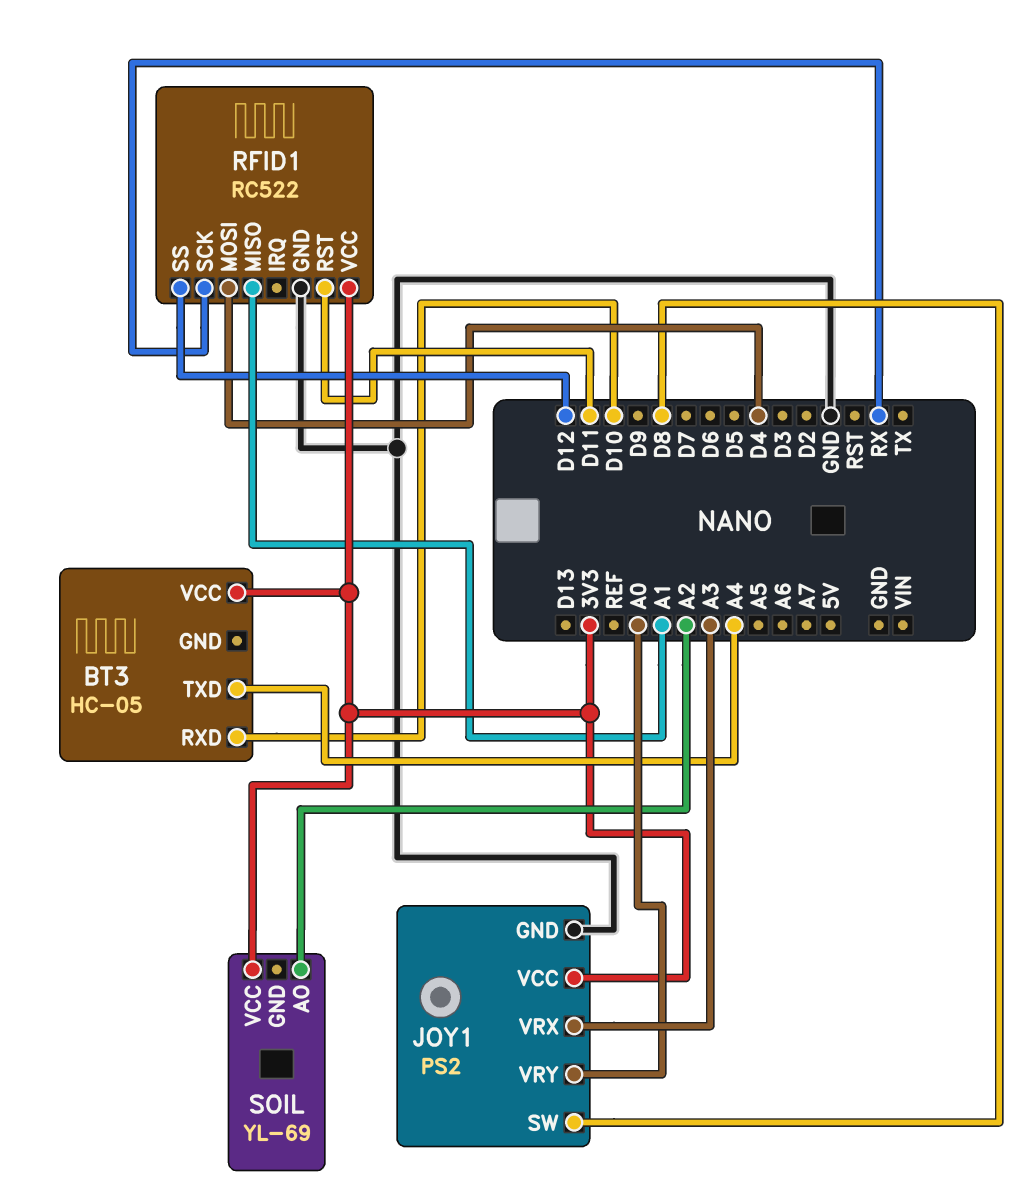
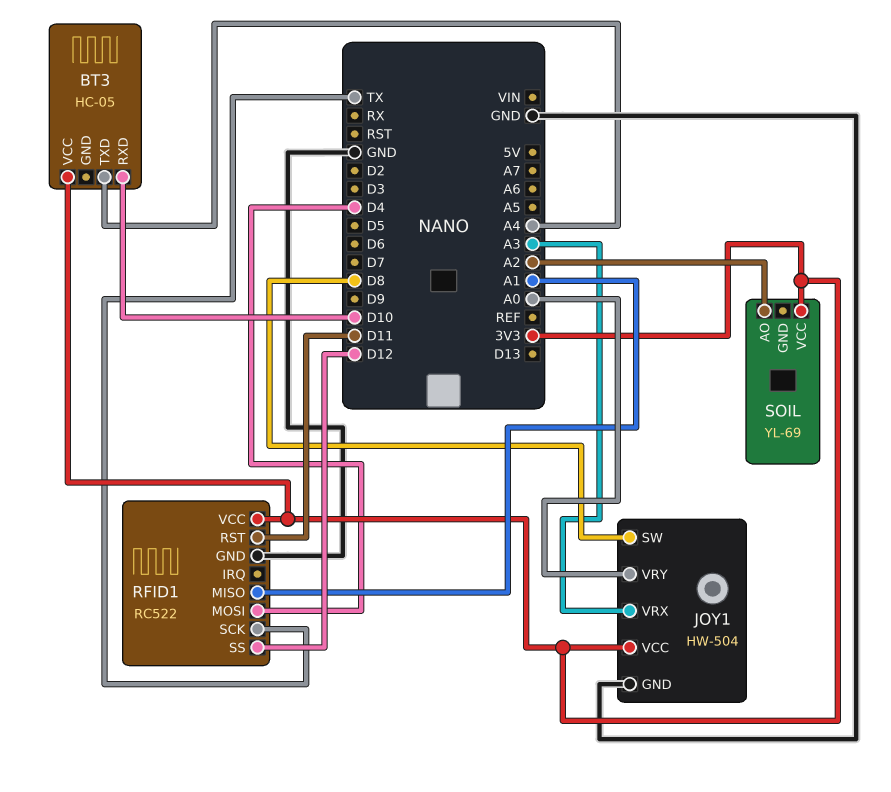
JOY1: PS2 -> HW-504
RFID1 pin SCK: RX -> TX

